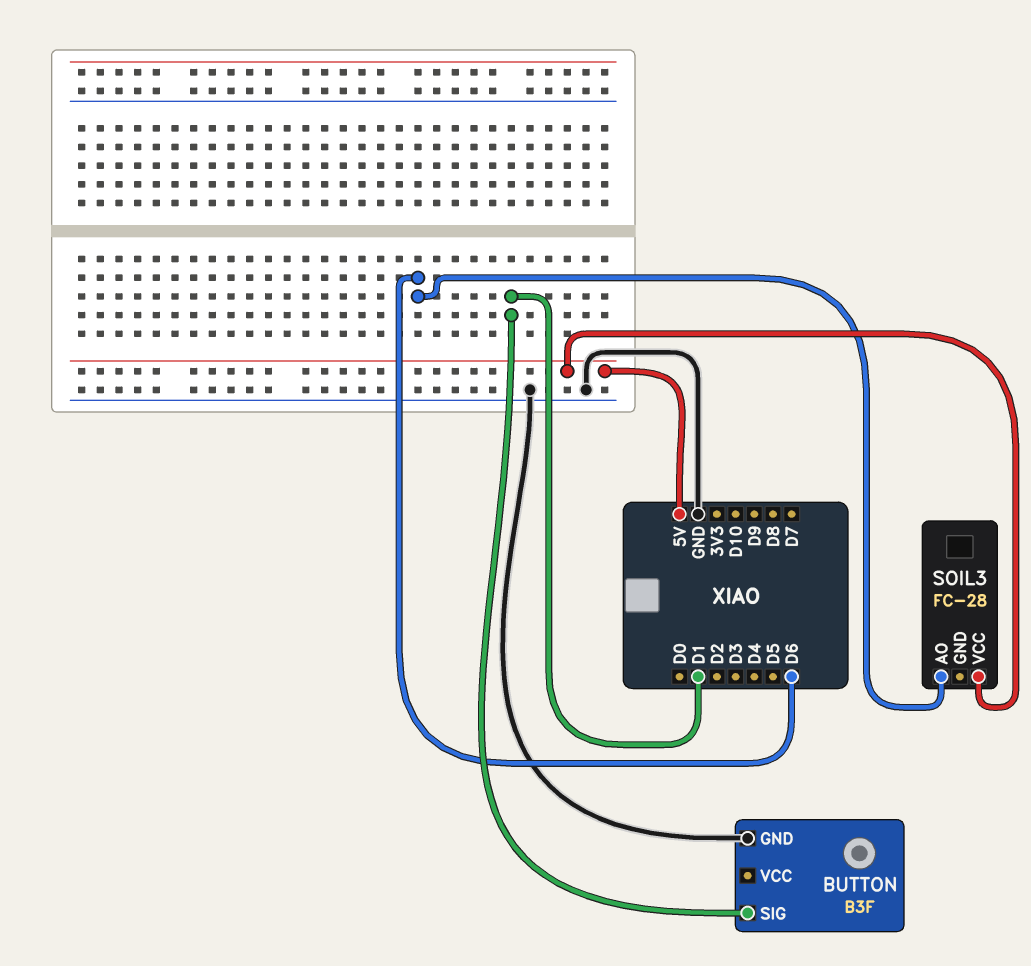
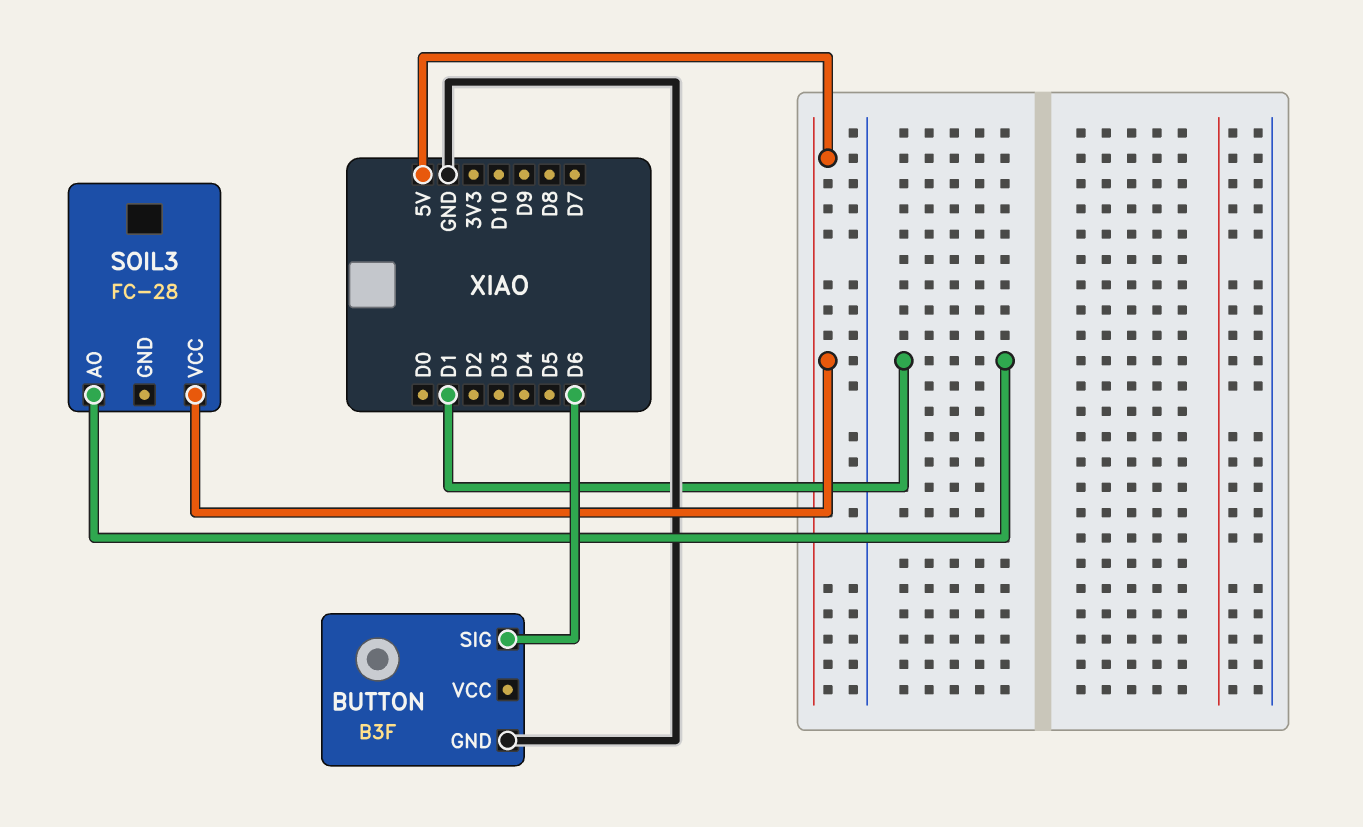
BUTTON pin SIG: D1 -> D6
SOIL3 pin AO: D6 -> D1

